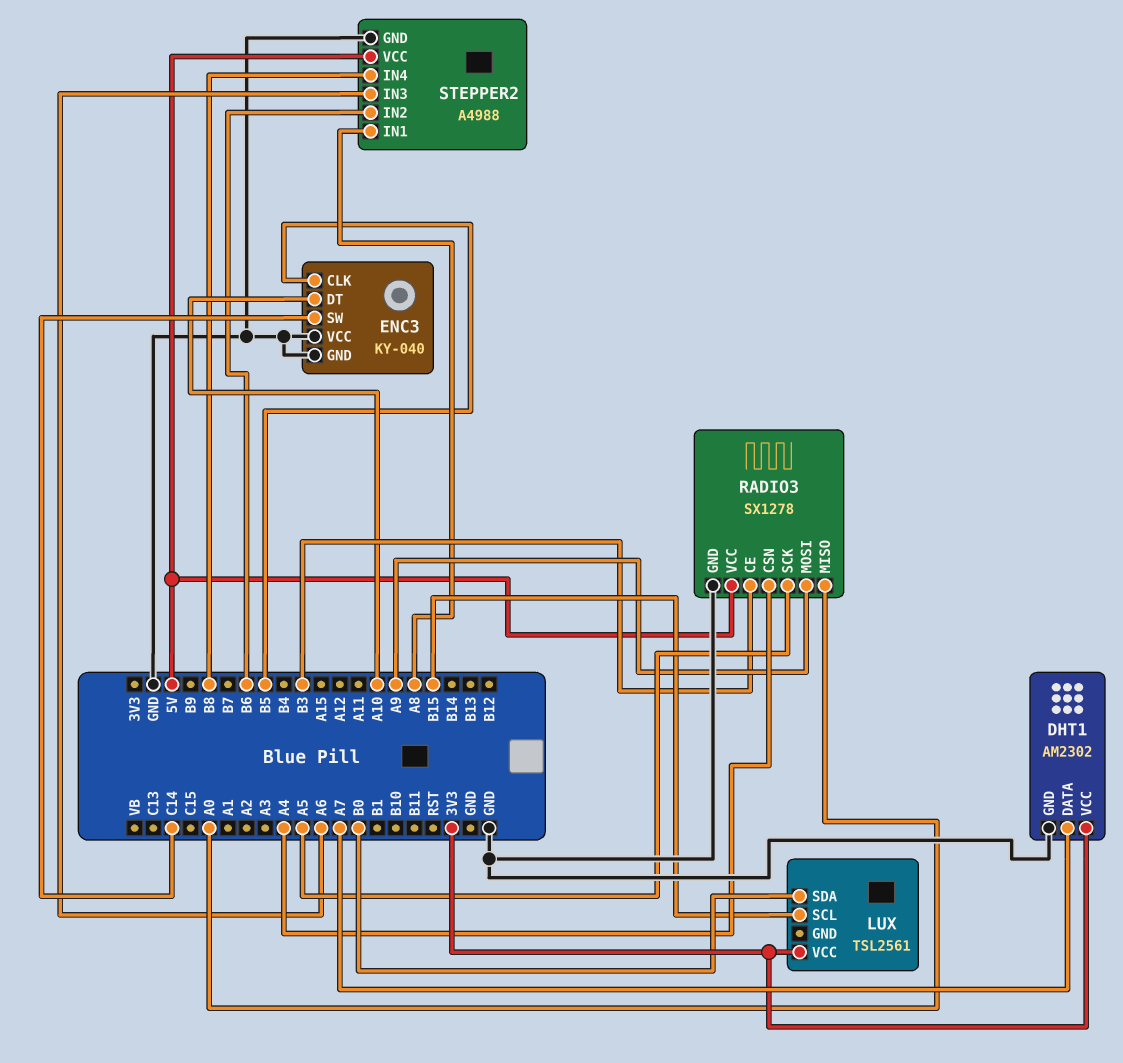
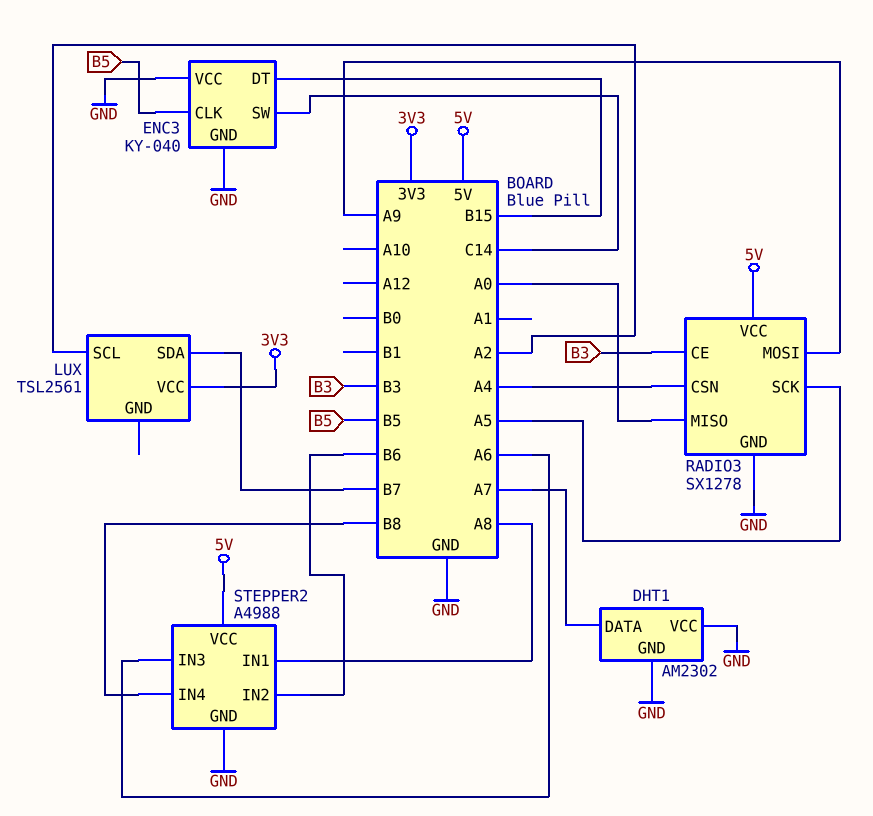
DHT1 pin VCC: 3V3 -> GND
ENC3 pin DT: A10 -> B15
LUX pin SCL: B15 -> A2
LUX pin SDA: B0 -> B7

